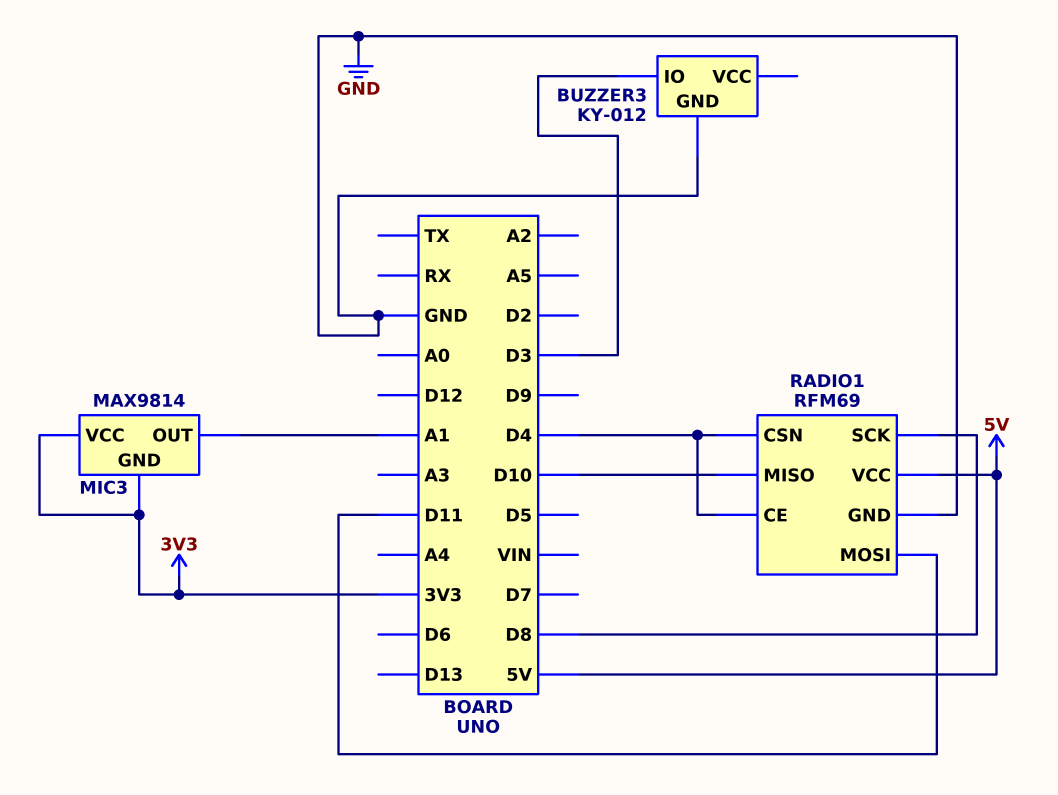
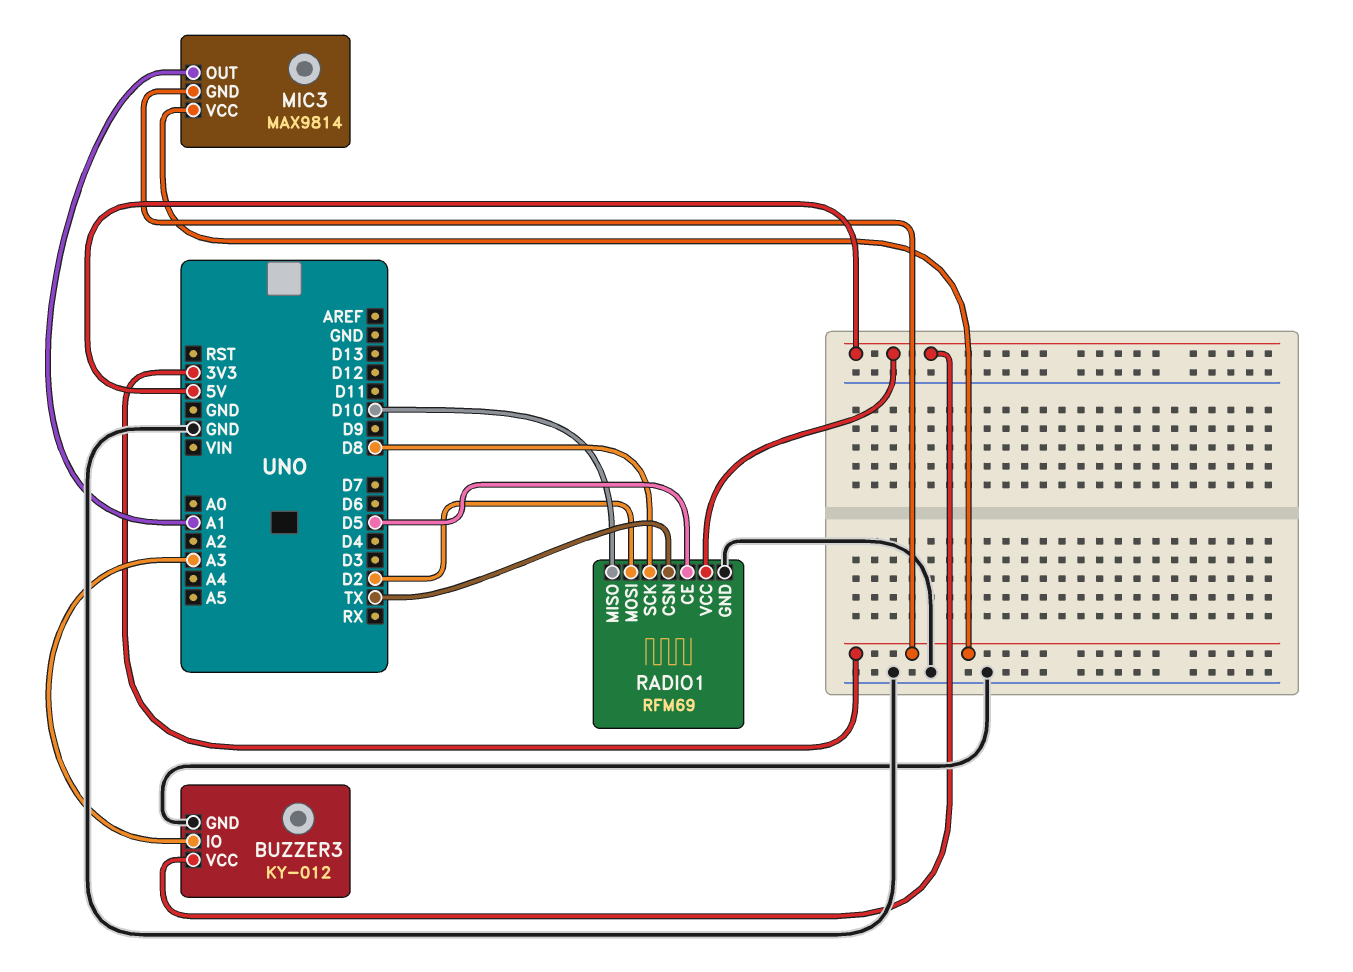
BUZZER3 pin IO: D3 -> A3
BUZZER3 pin VCC: none -> 5V
RADIO1 pin CE: D4 -> D5
RADIO1 pin CSN: D4 -> TX
RADIO1 pin MOSI: D11 -> D2

